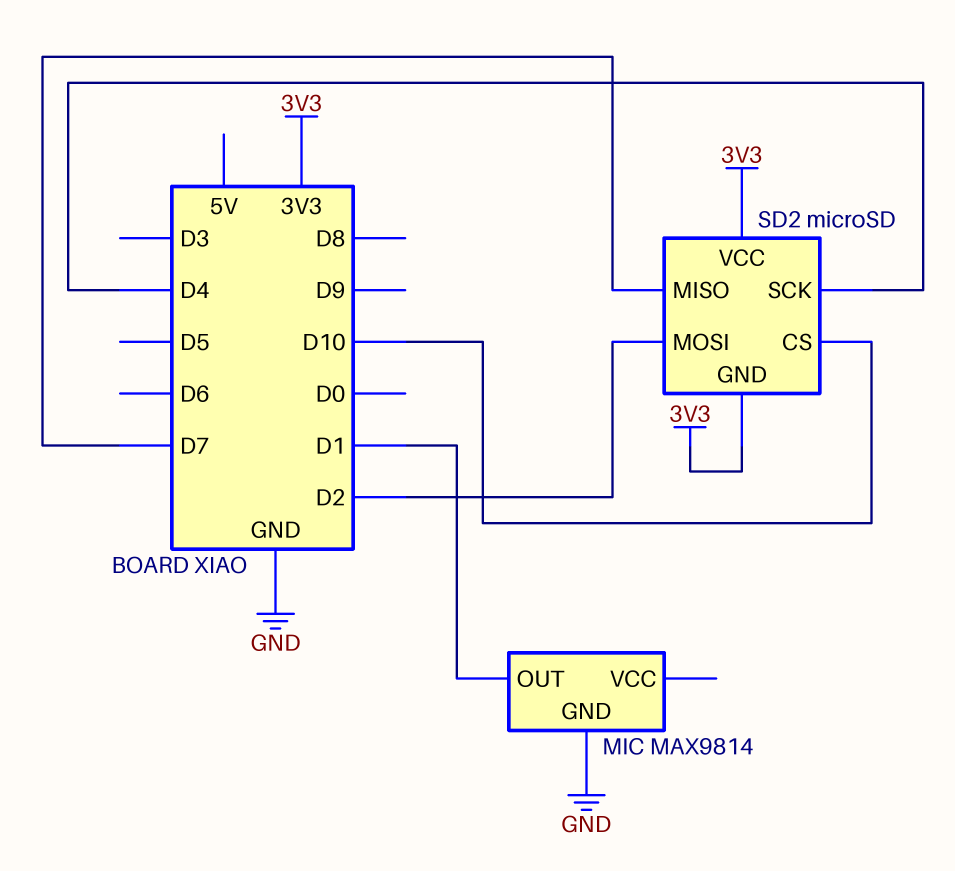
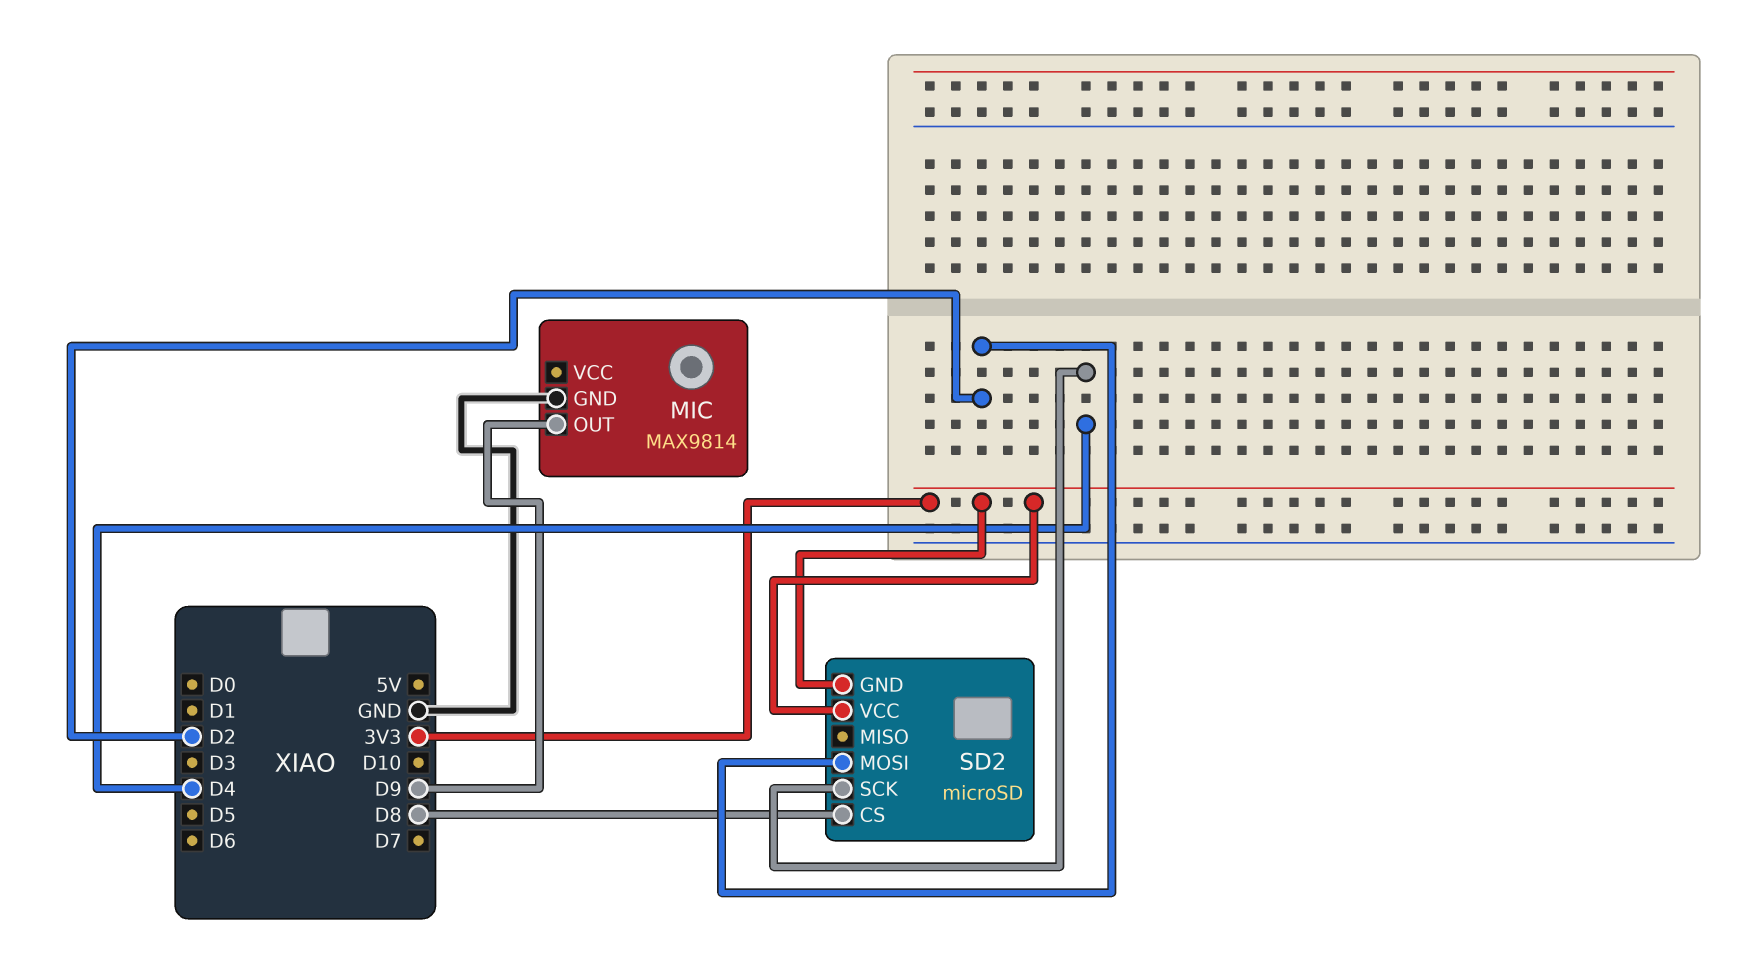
MIC pin OUT: D1 -> D9
SD2 pin CS: D10 -> D8
SD2 pin MISO: D7 -> none

